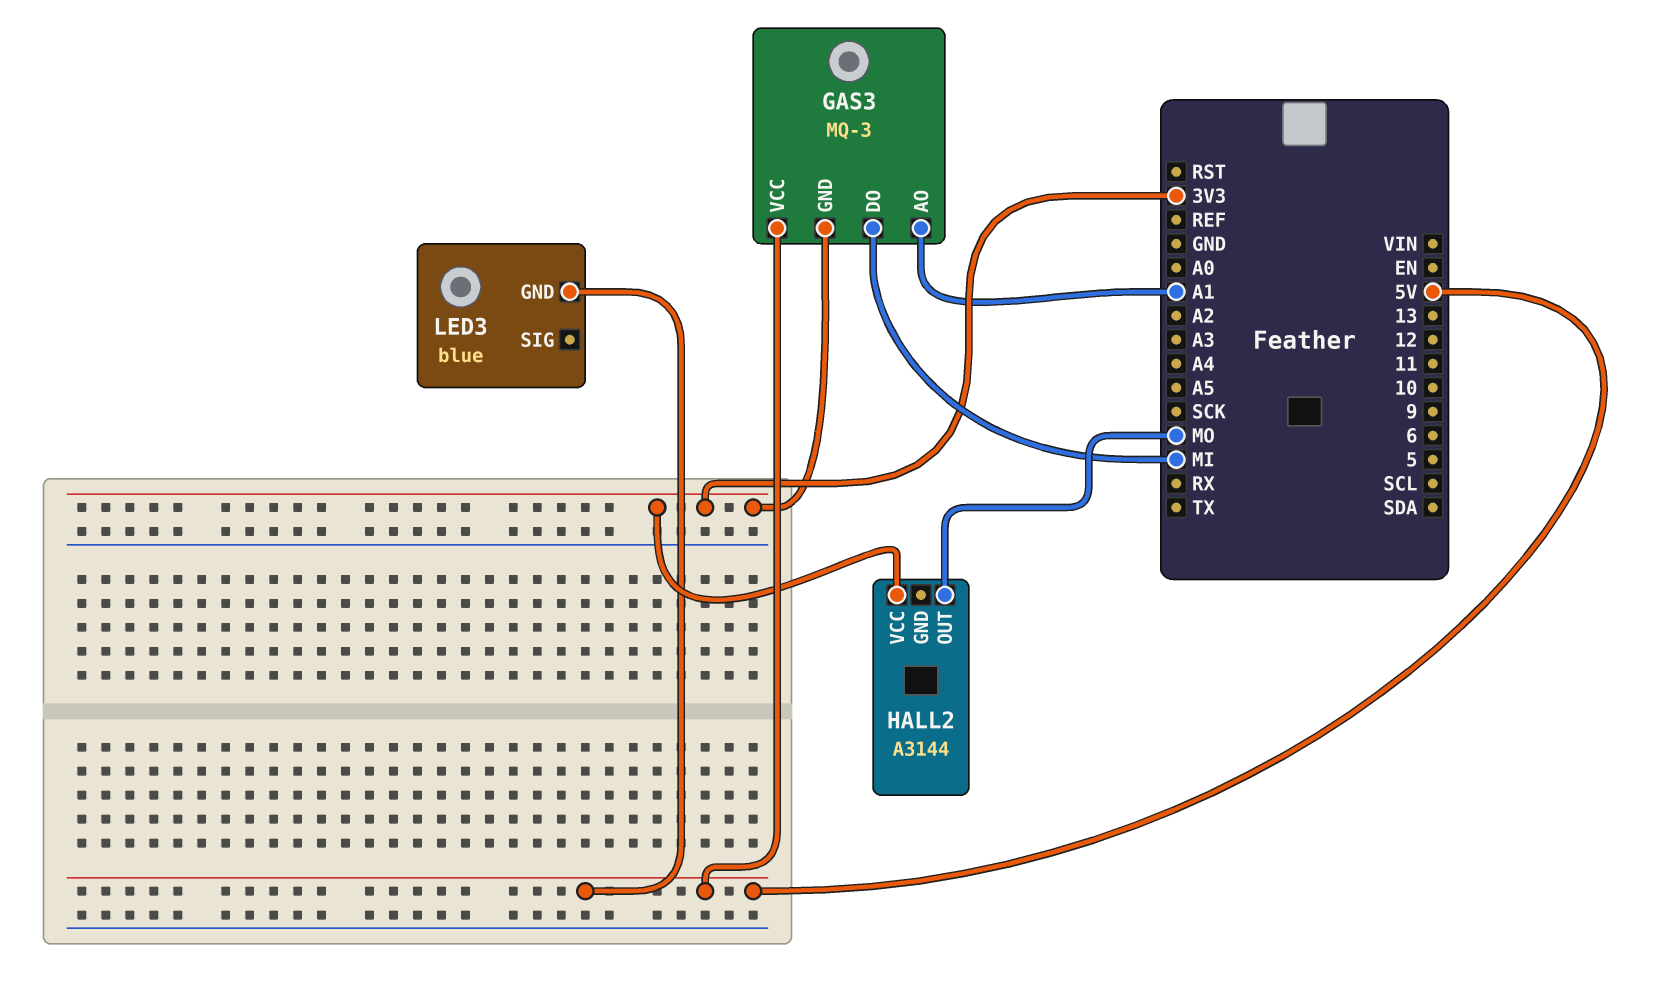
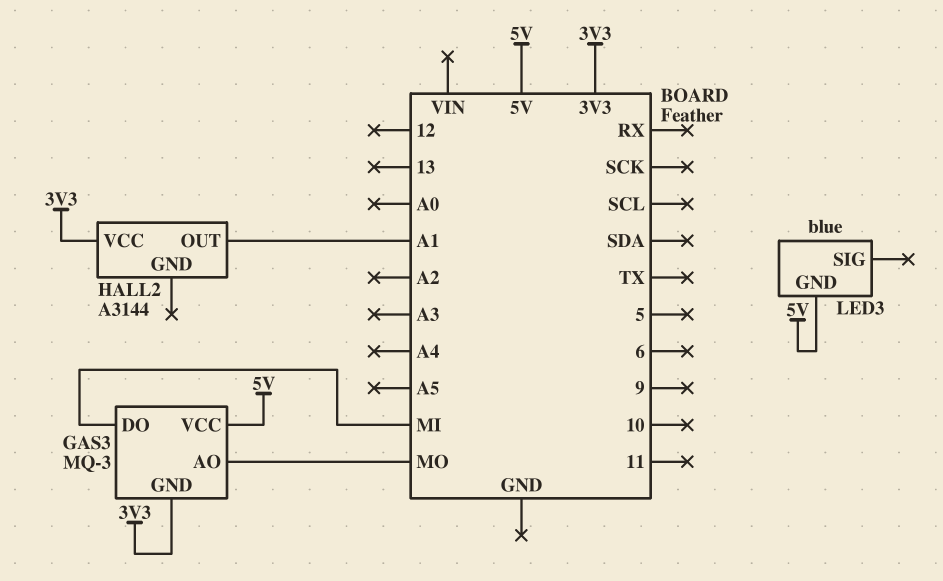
GAS3 pin AO: A1 -> MO
HALL2 pin OUT: MO -> A1

